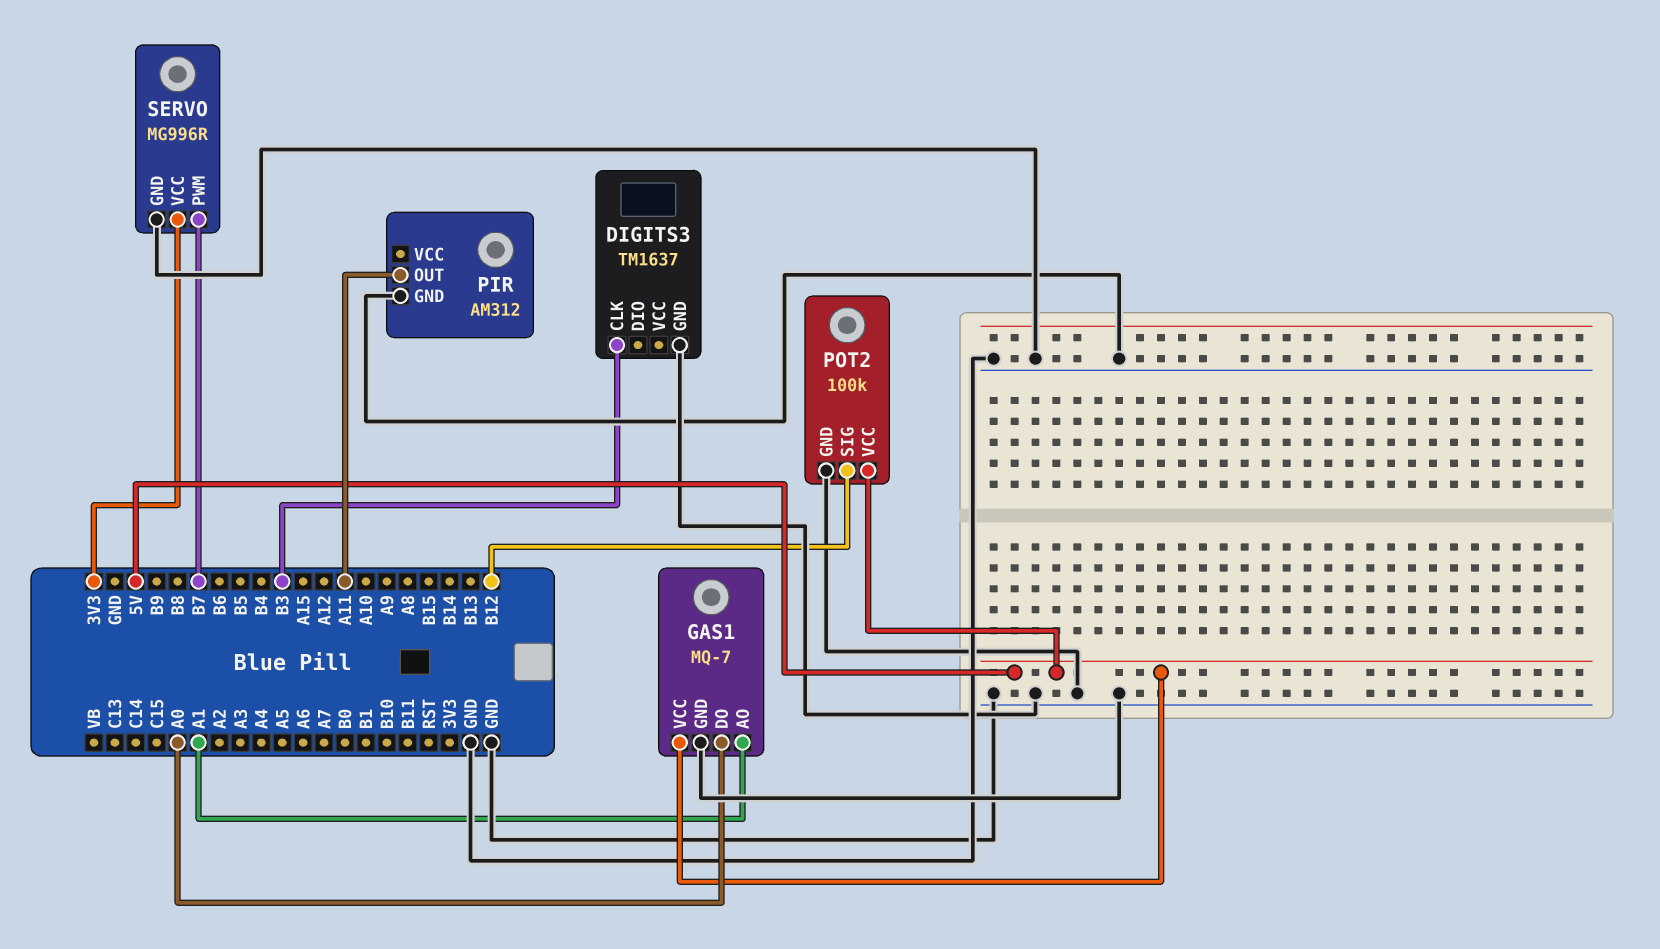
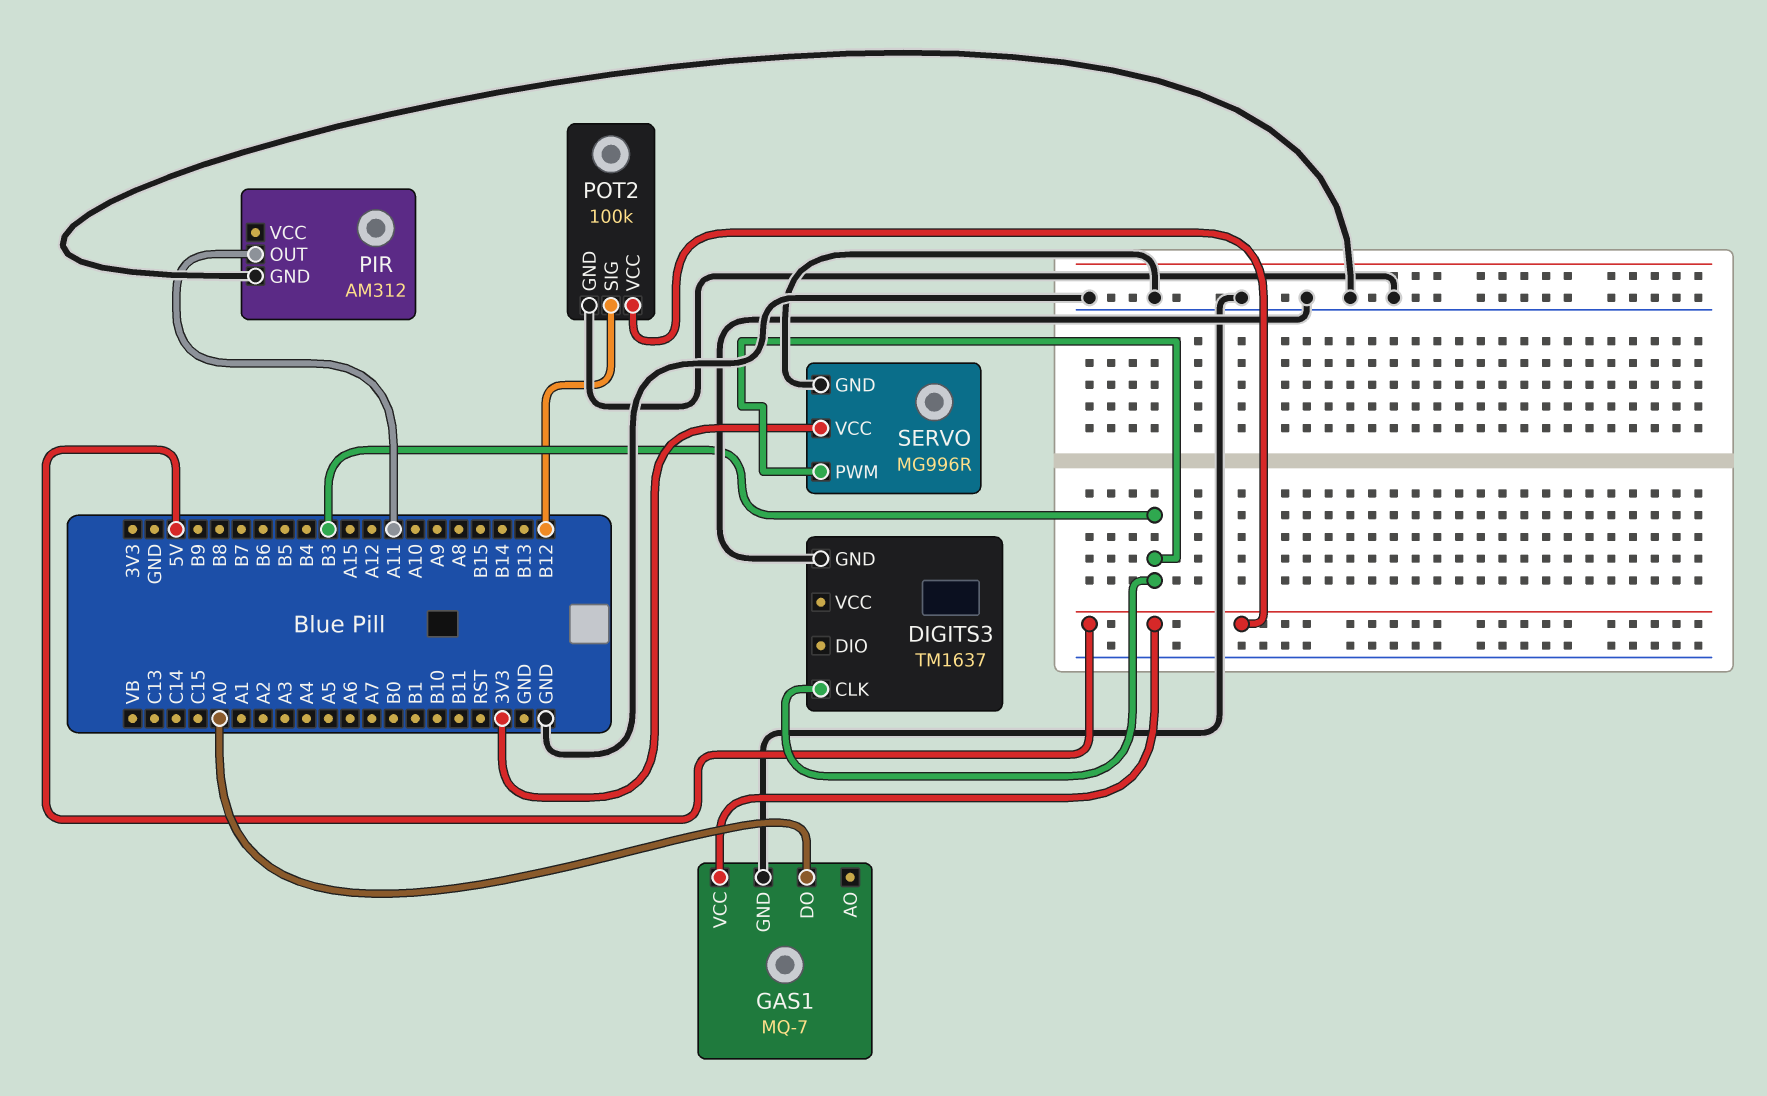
GAS1 pin AO: A1 -> none
SERVO pin PWM: B7 -> B3

